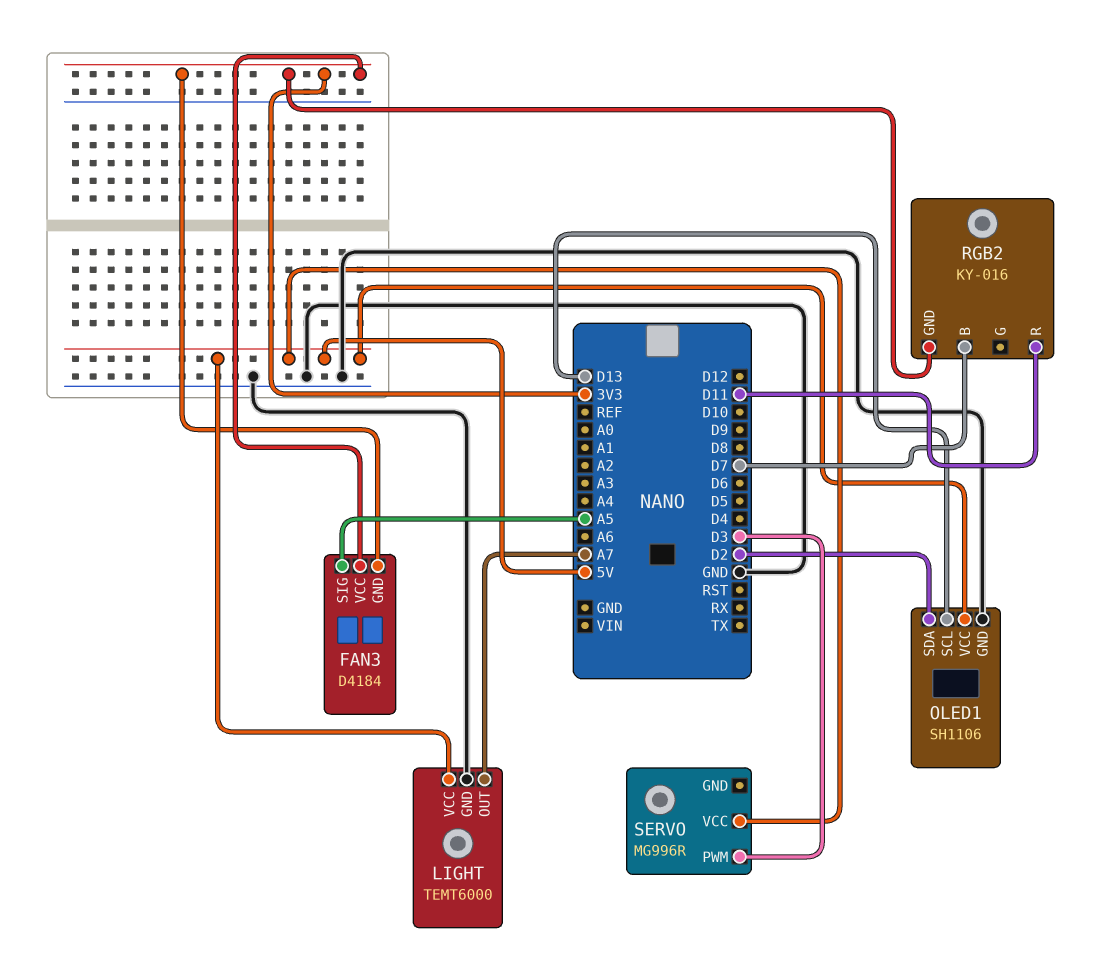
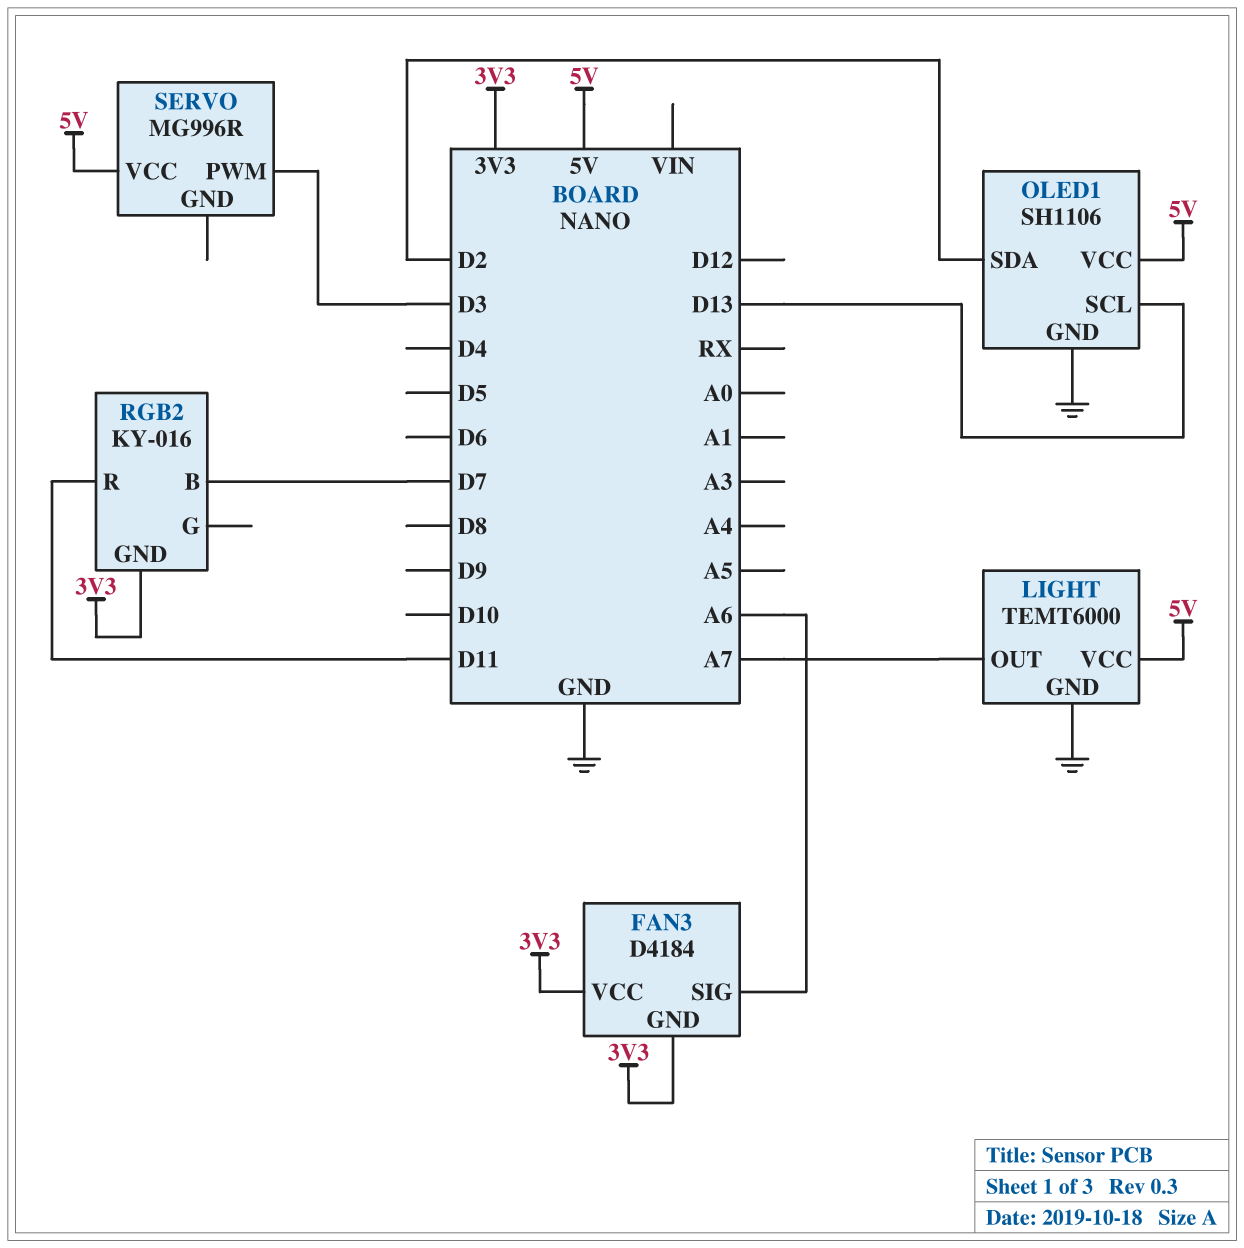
FAN3 pin SIG: A5 -> A6

